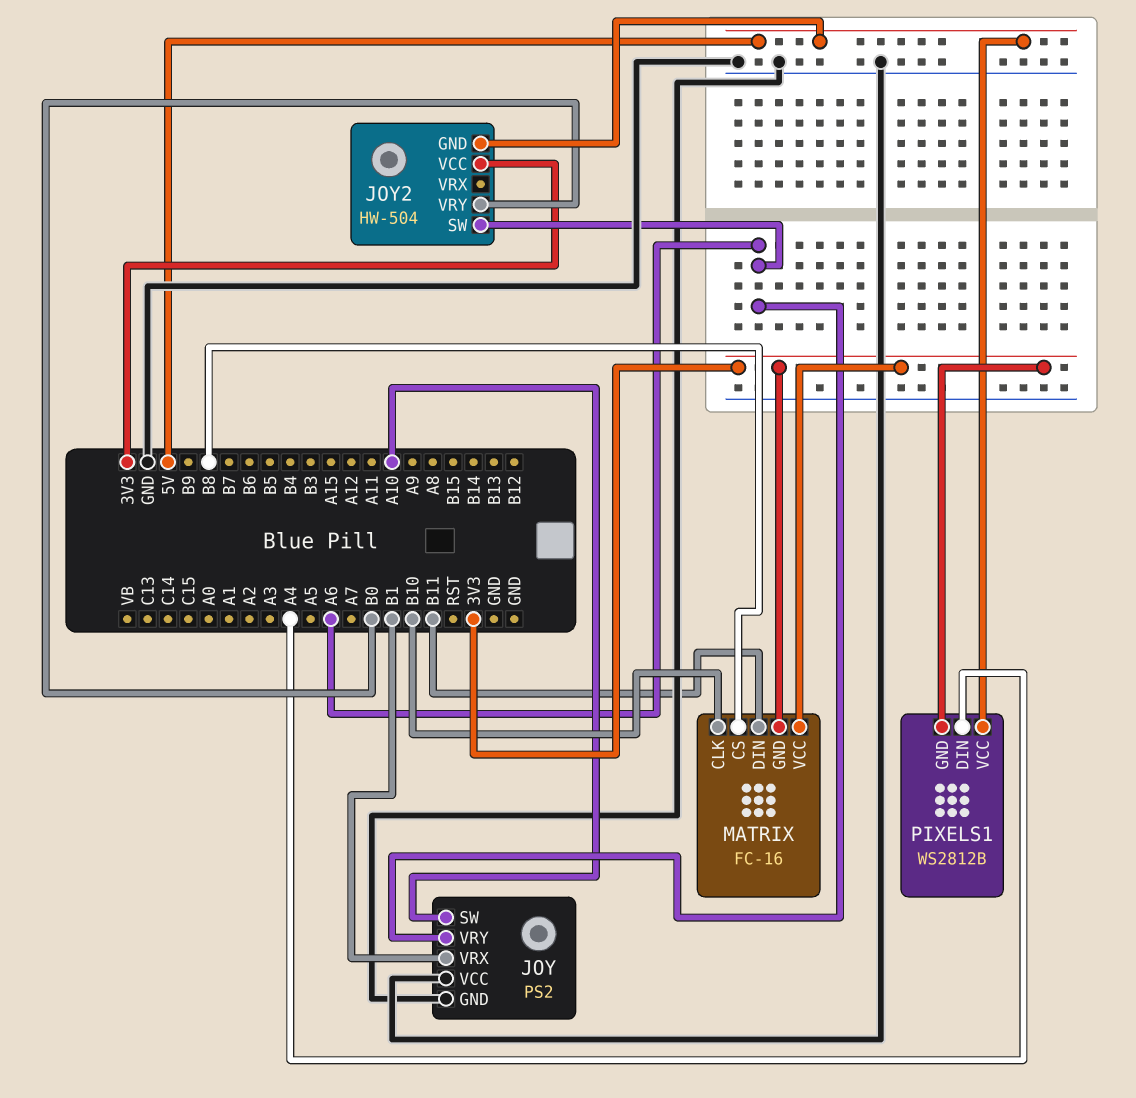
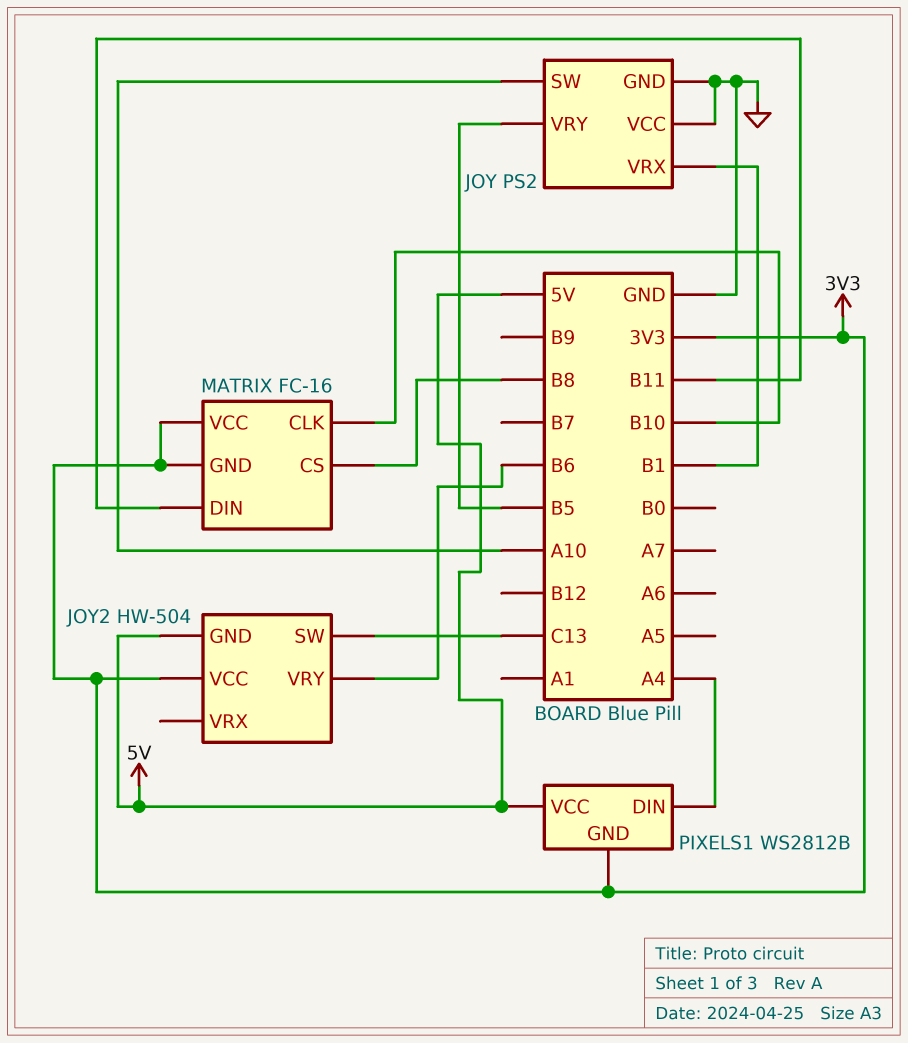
JOY pin VRY: A6 -> B5
JOY2 pin SW: A6 -> C13
JOY2 pin VRY: B0 -> B6

